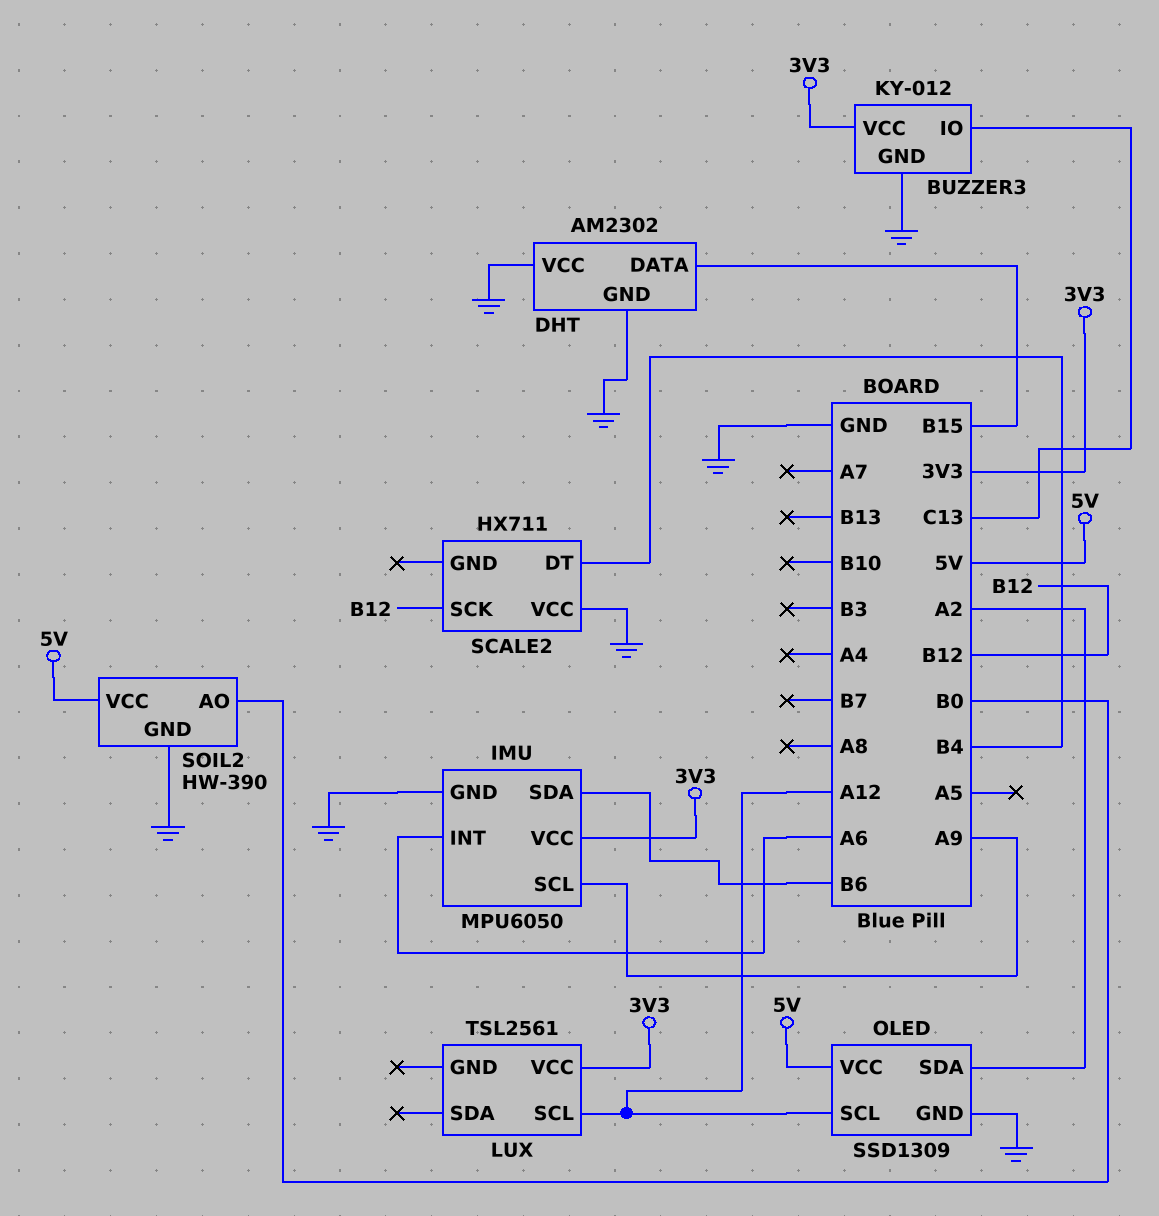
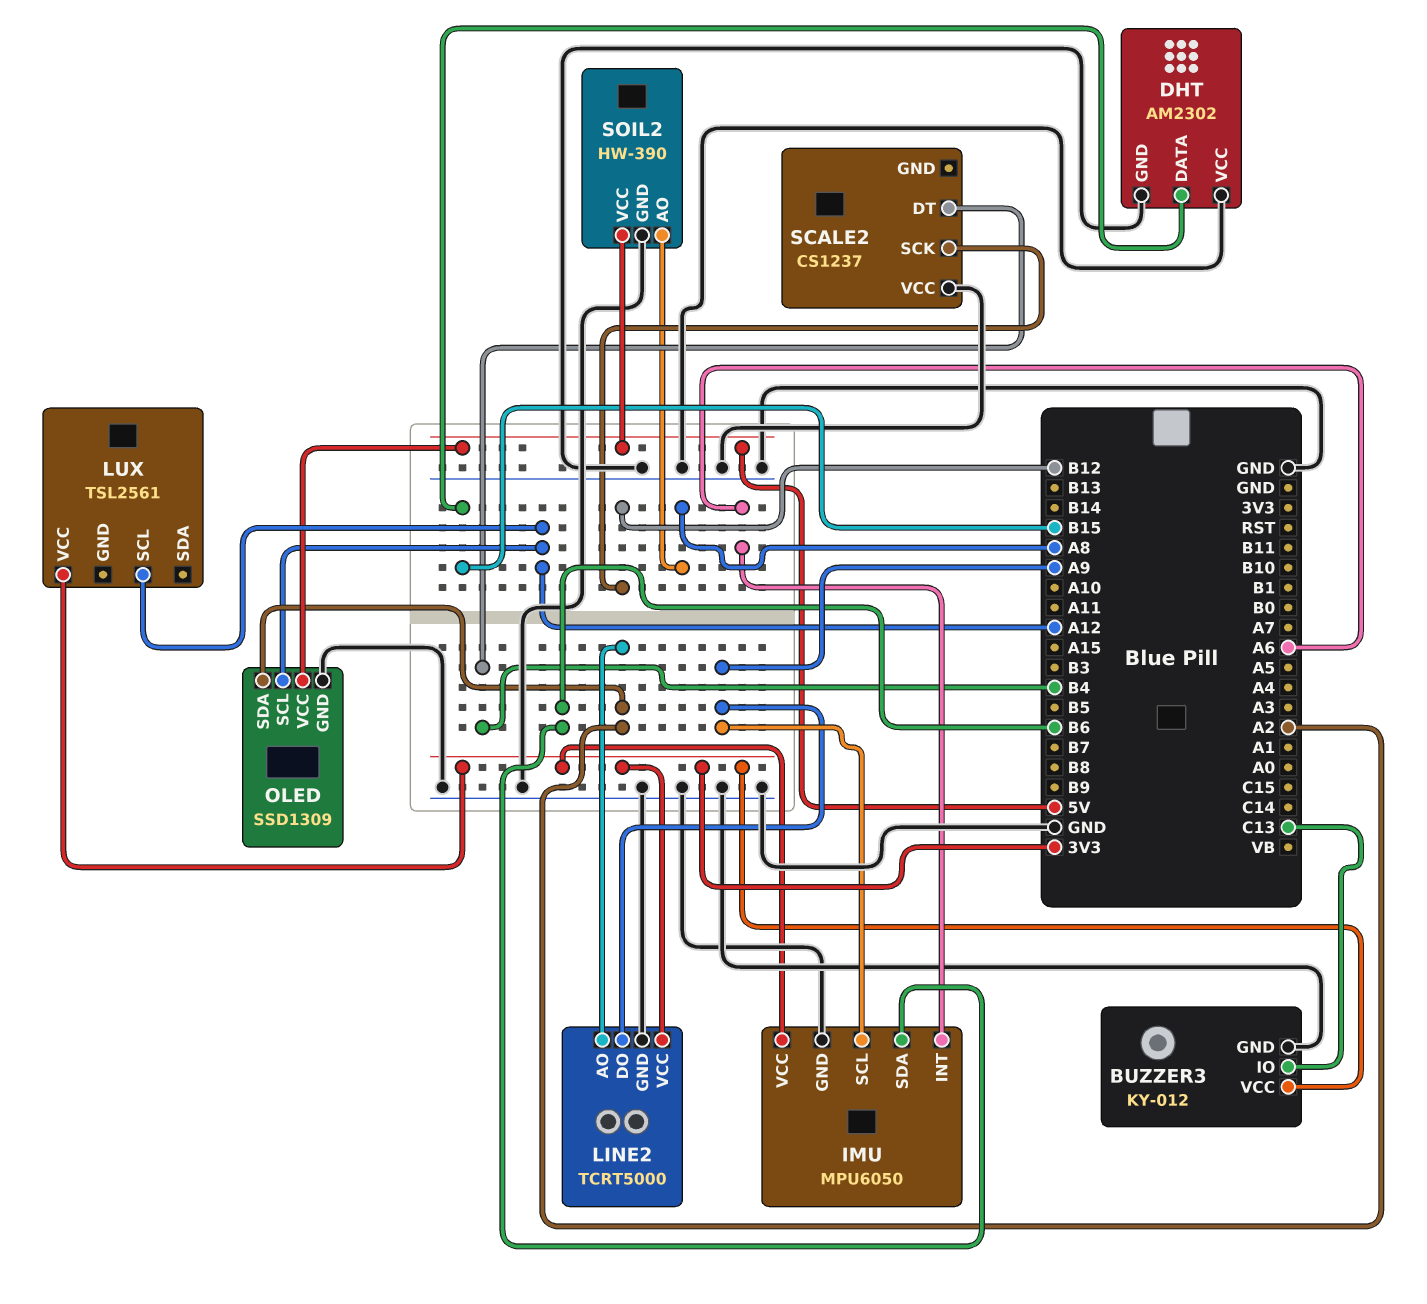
LINE2: none -> TCRT5000
LINE2 pin AO: none -> A2
LINE2 pin DO: none -> A9
LINE2 pin GND: none -> GND
LINE2 pin VCC: none -> 3V3
SCALE2: HX711 -> CS1237
SOIL2 pin AO: B0 -> A8

